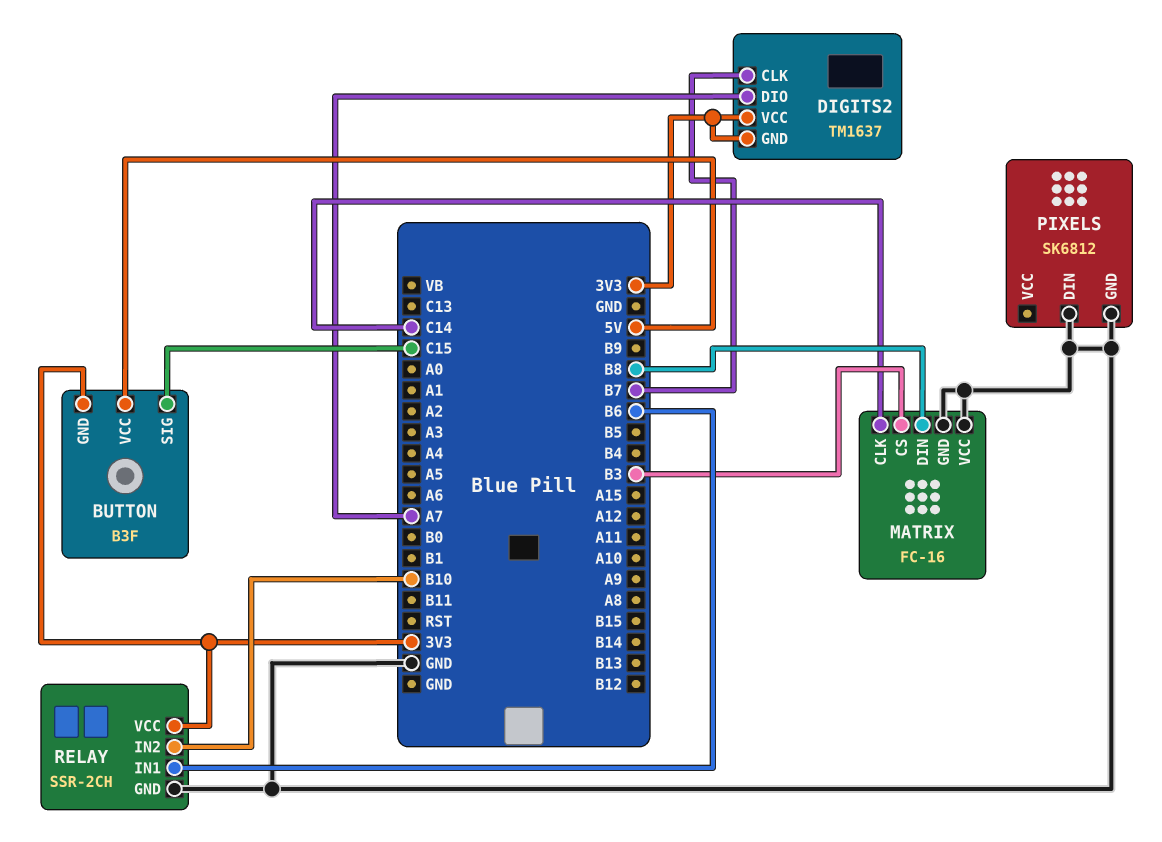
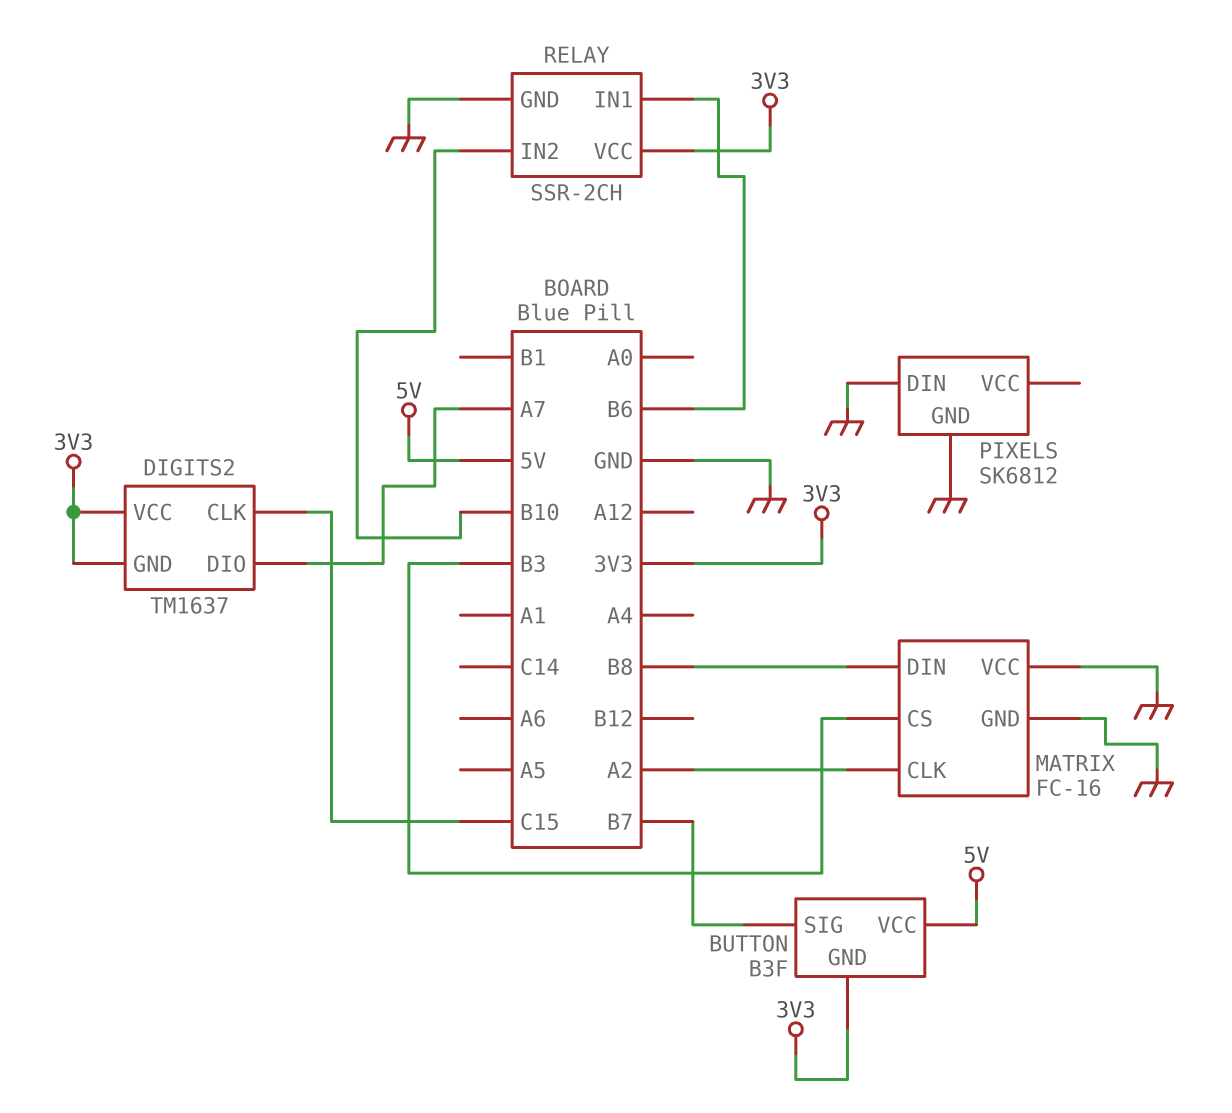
BUTTON pin SIG: C15 -> B7
DIGITS2 pin CLK: B7 -> C15
MATRIX pin CLK: C14 -> A2

